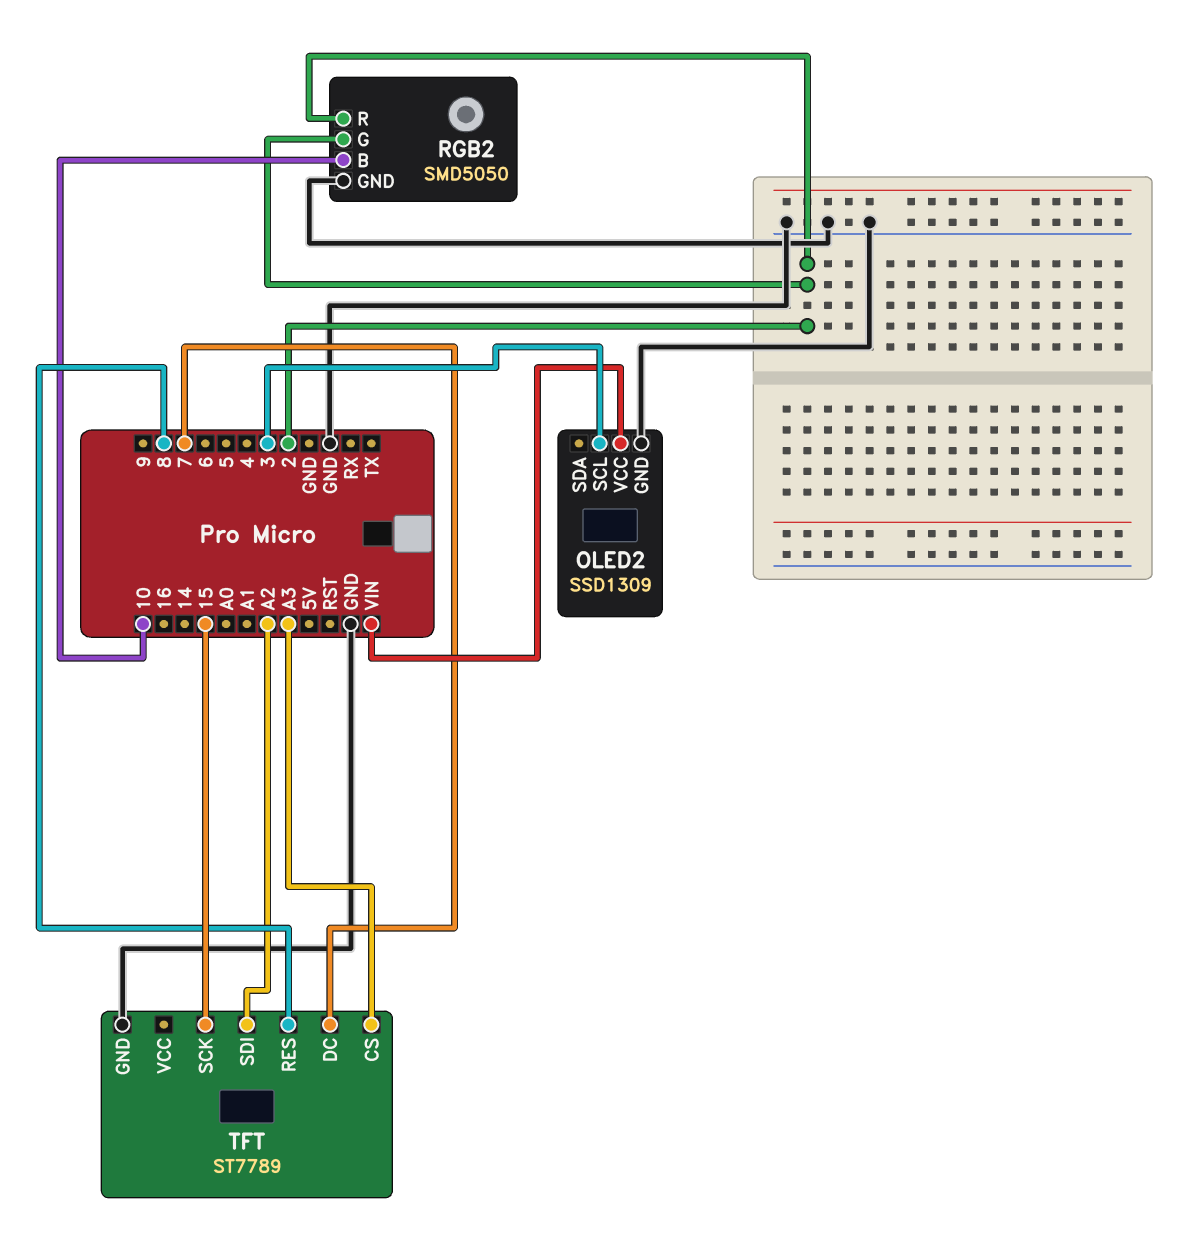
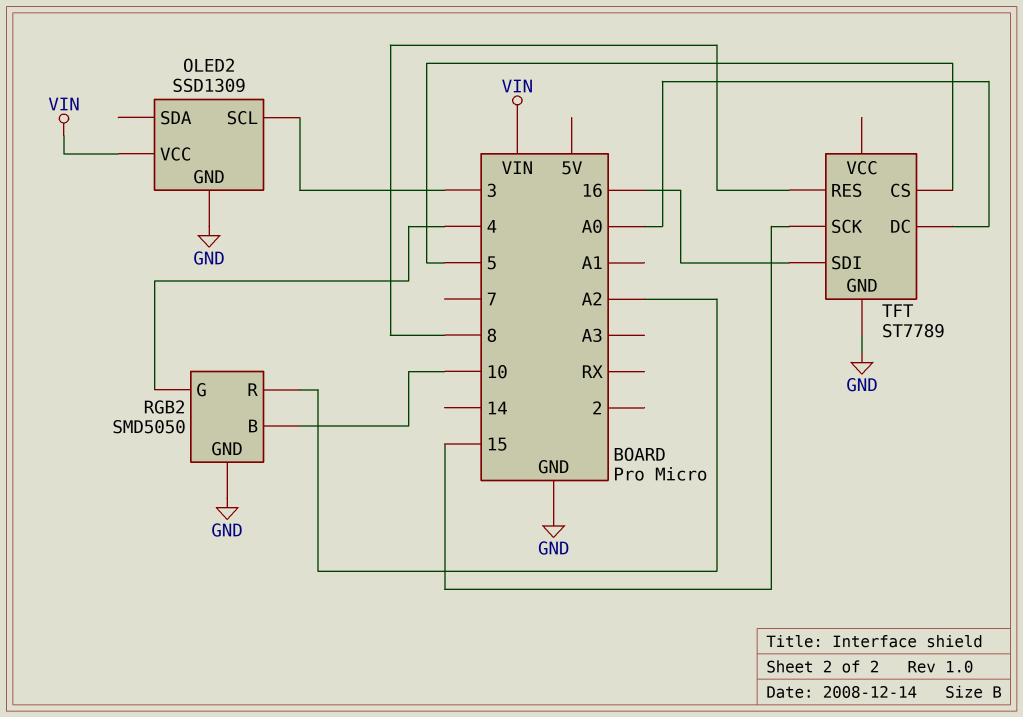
RGB2 pin G: 2 -> 4
RGB2 pin R: 2 -> A2
TFT pin CS: A3 -> 5
TFT pin DC: 7 -> A0
TFT pin SDI: A2 -> 16

